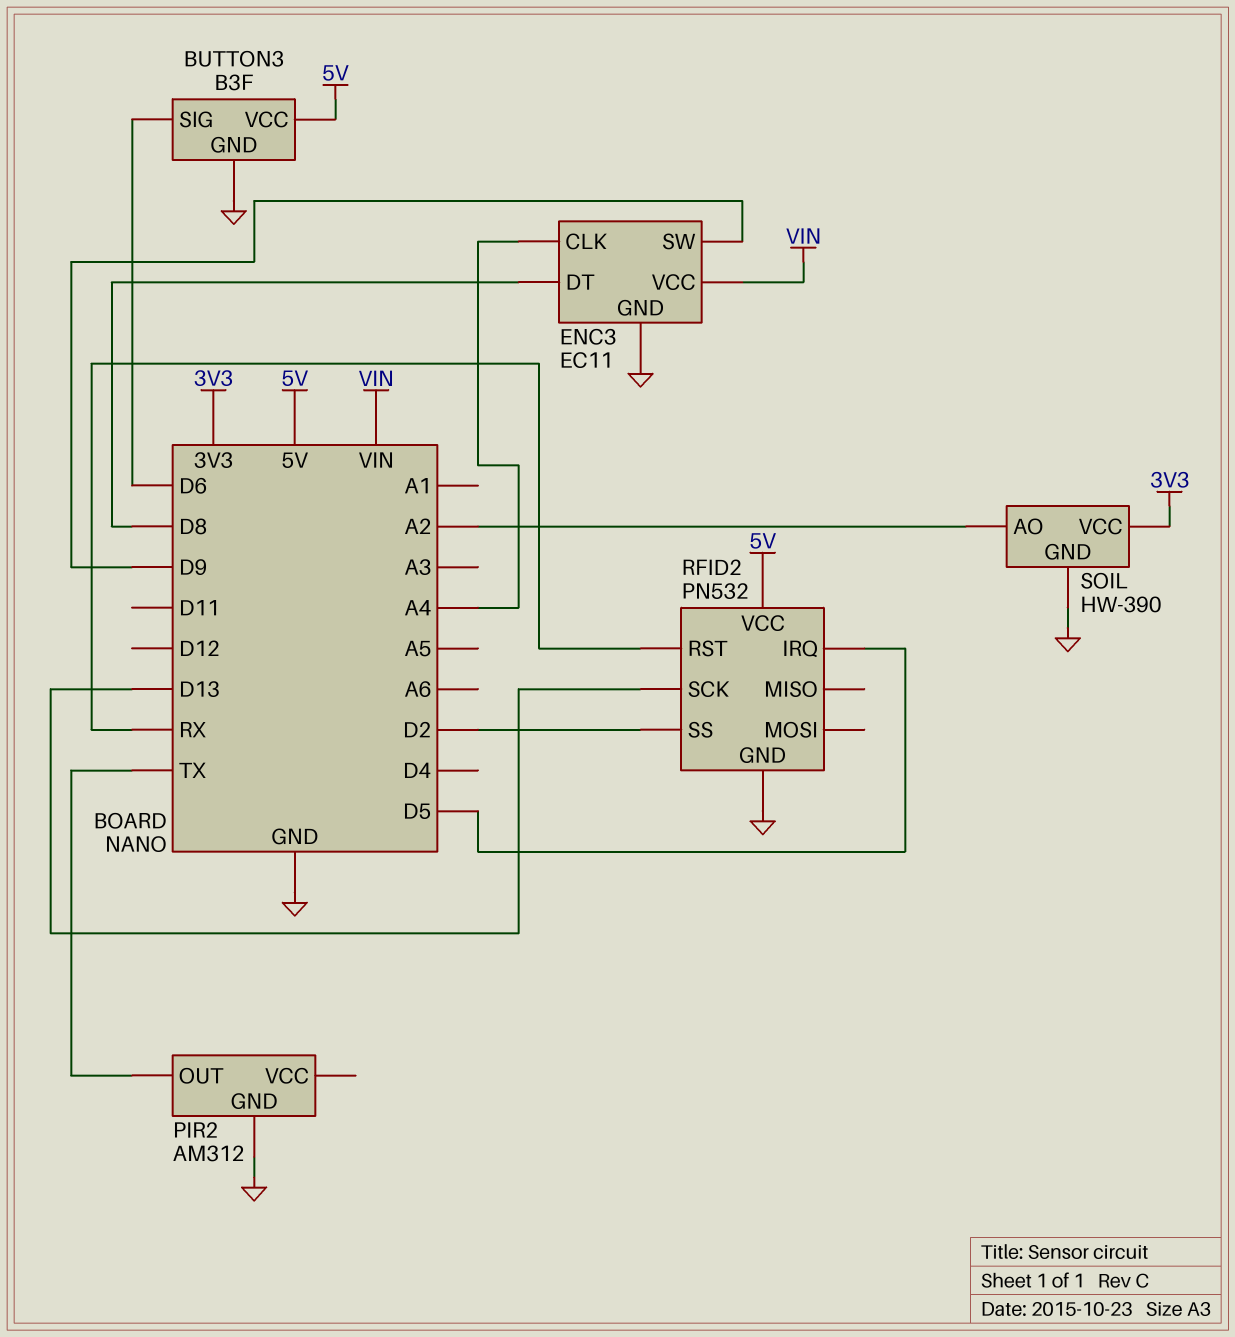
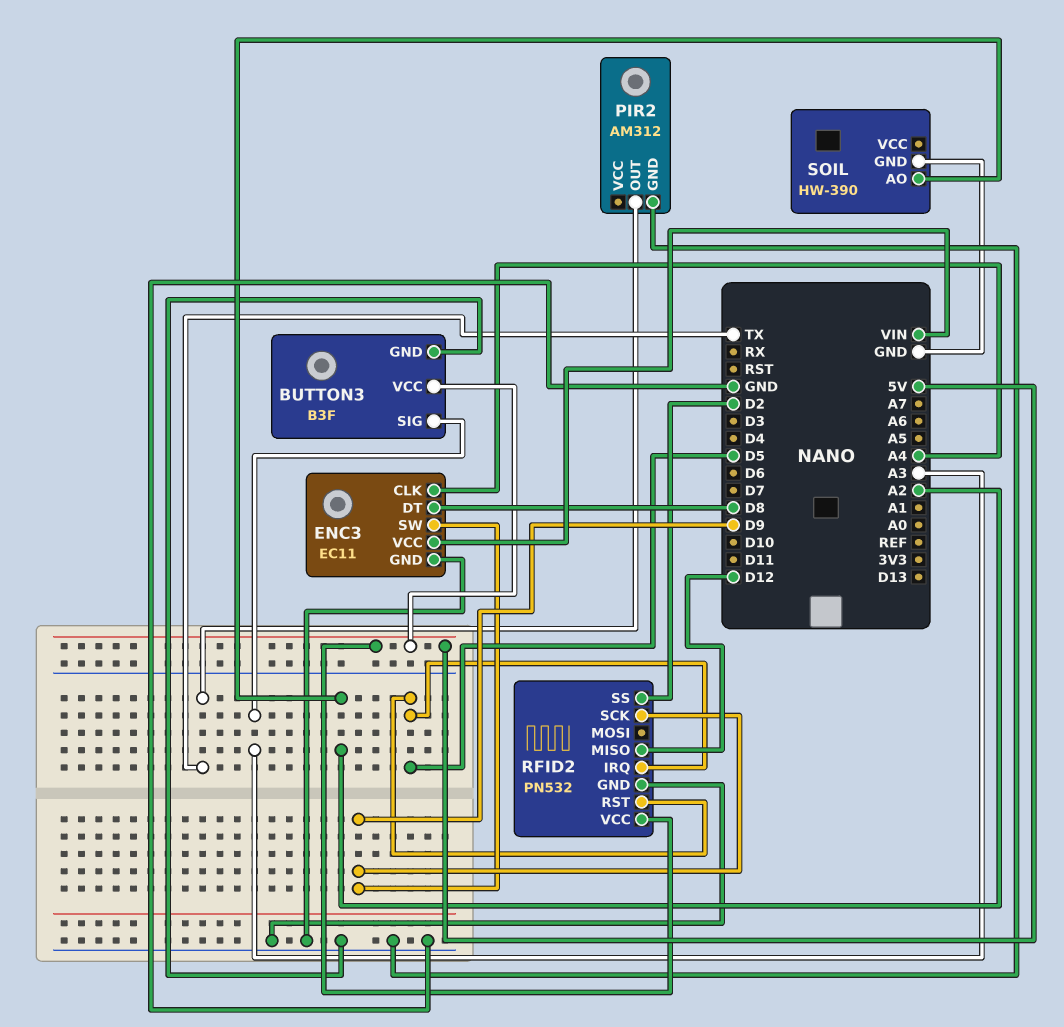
BUTTON3 pin SIG: D6 -> A3
RFID2 pin MISO: none -> D12
RFID2 pin RST: RX -> D5
RFID2 pin SCK: D13 -> D9
SOIL pin VCC: 3V3 -> none

